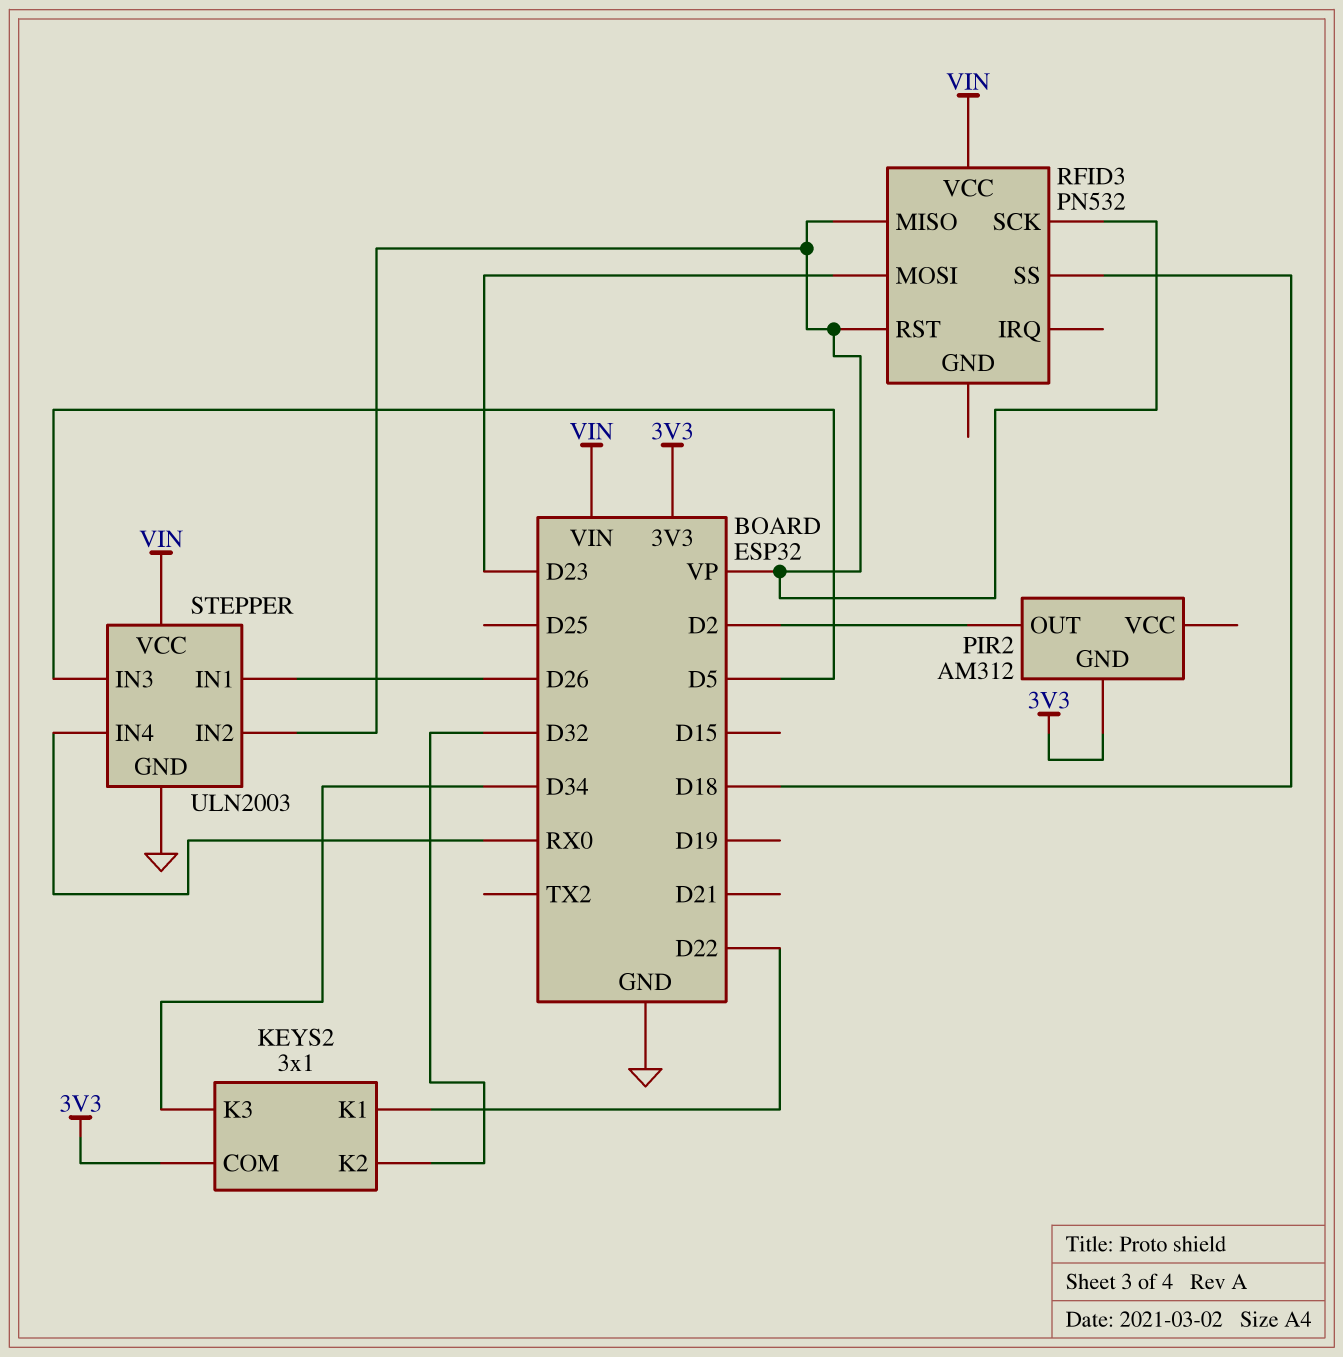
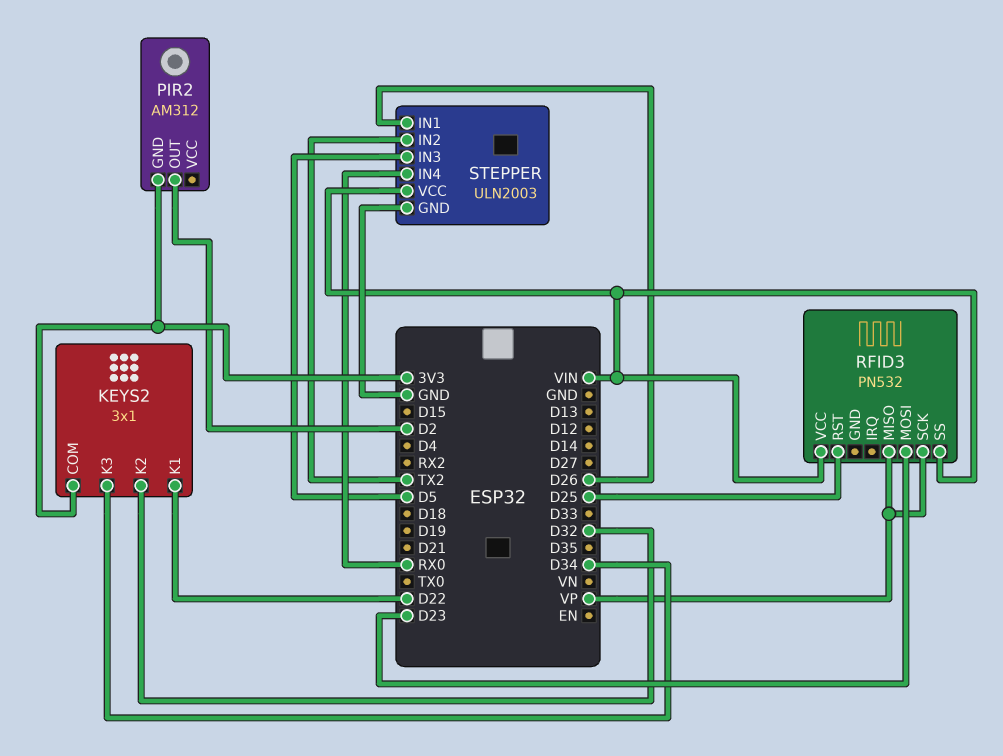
RFID3 pin RST: VP -> D25
RFID3 pin SS: D18 -> VIN
STEPPER pin IN2: VP -> TX2

